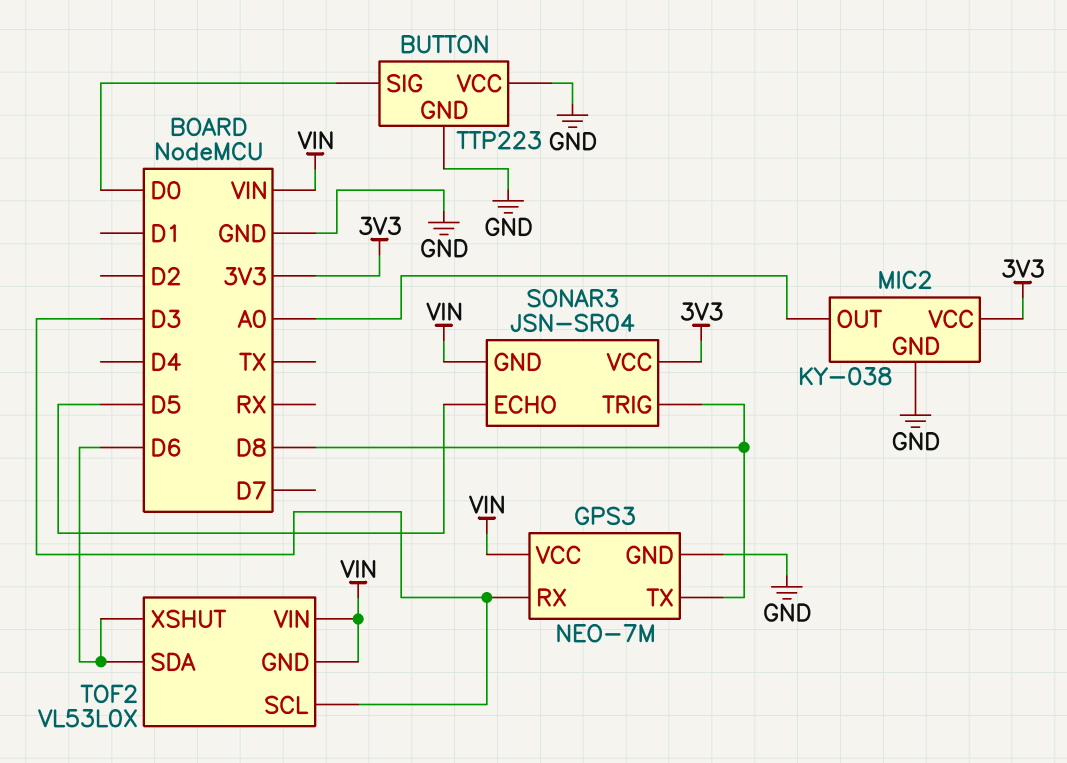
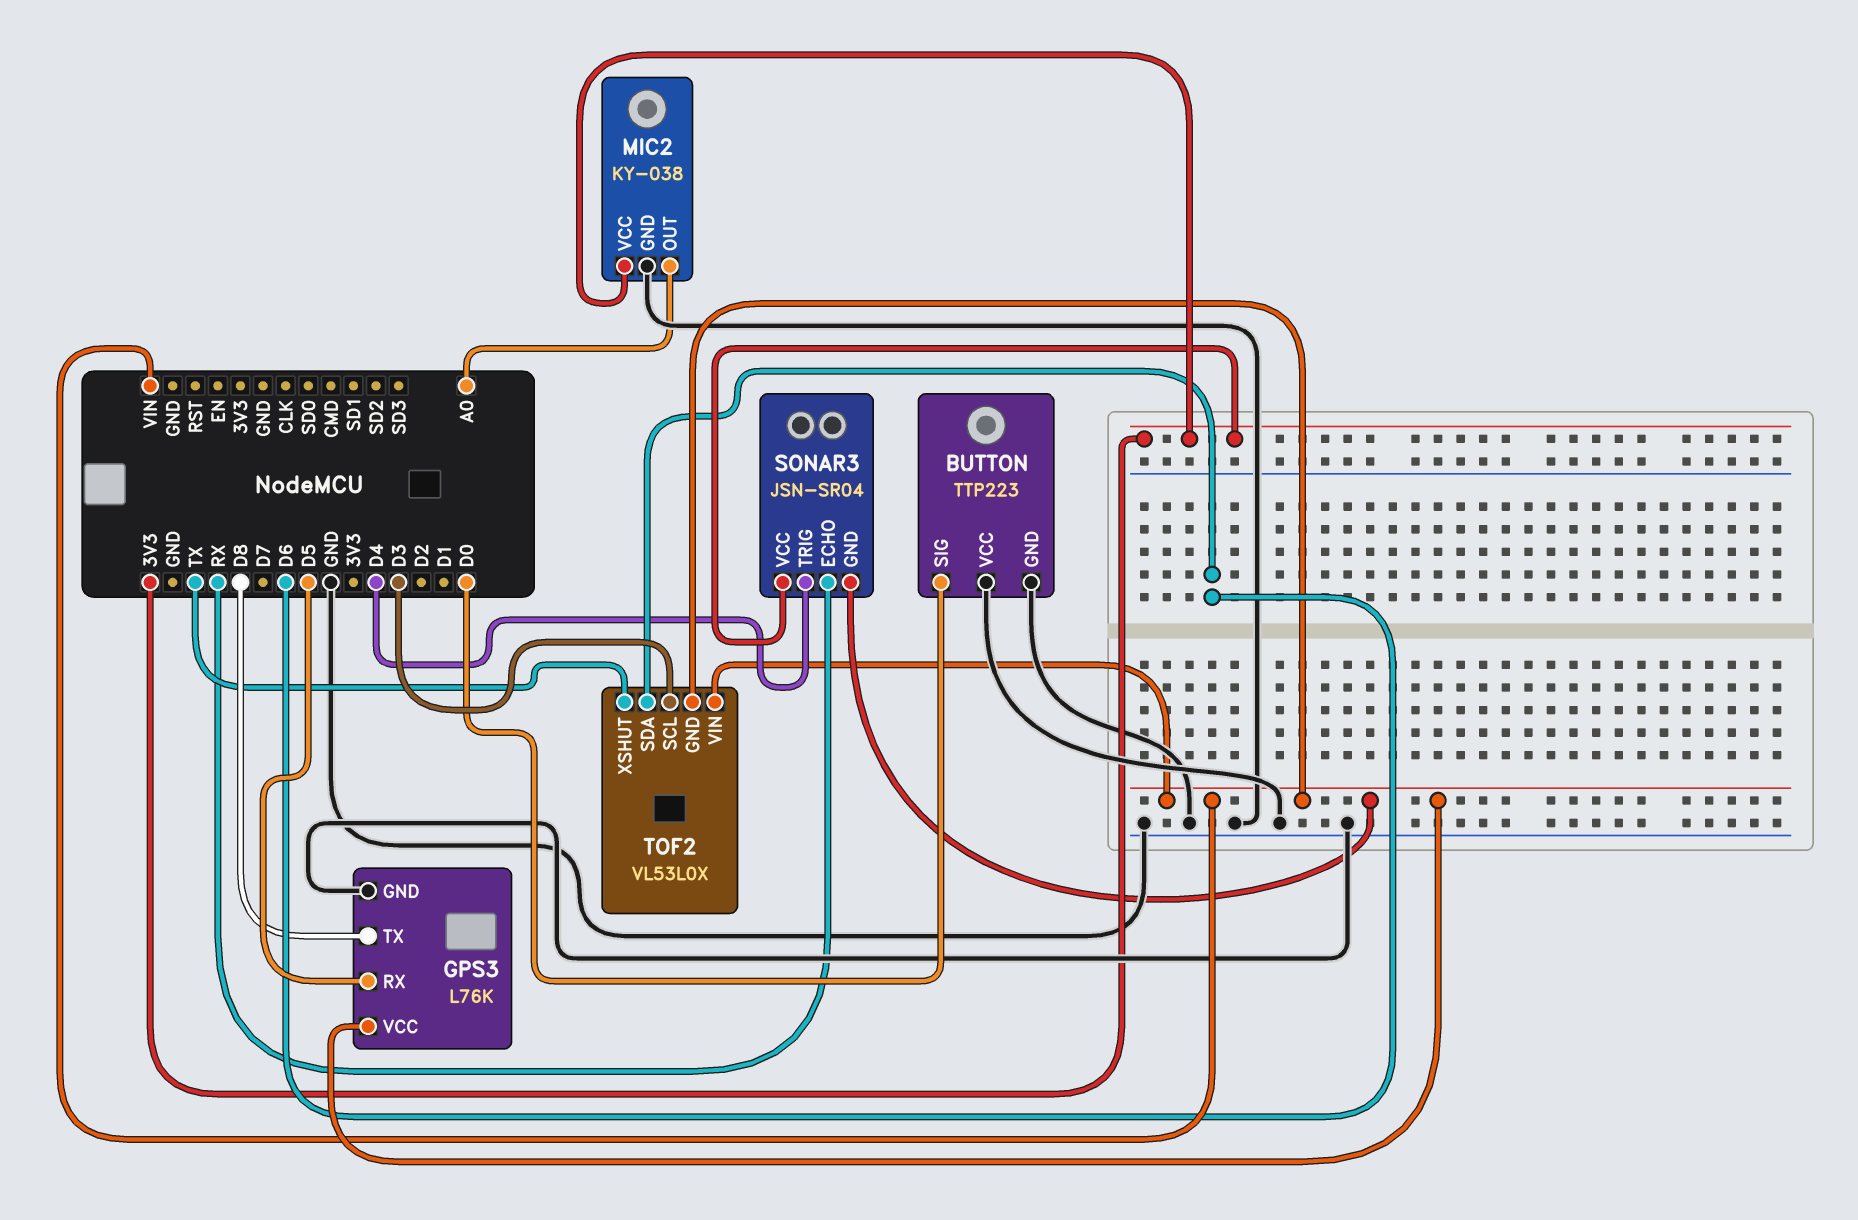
GPS3: NEO-7M -> L76K
GPS3 pin RX: D3 -> D5
SONAR3 pin ECHO: D5 -> RX
SONAR3 pin TRIG: D8 -> D4
TOF2 pin XSHUT: D6 -> TX

